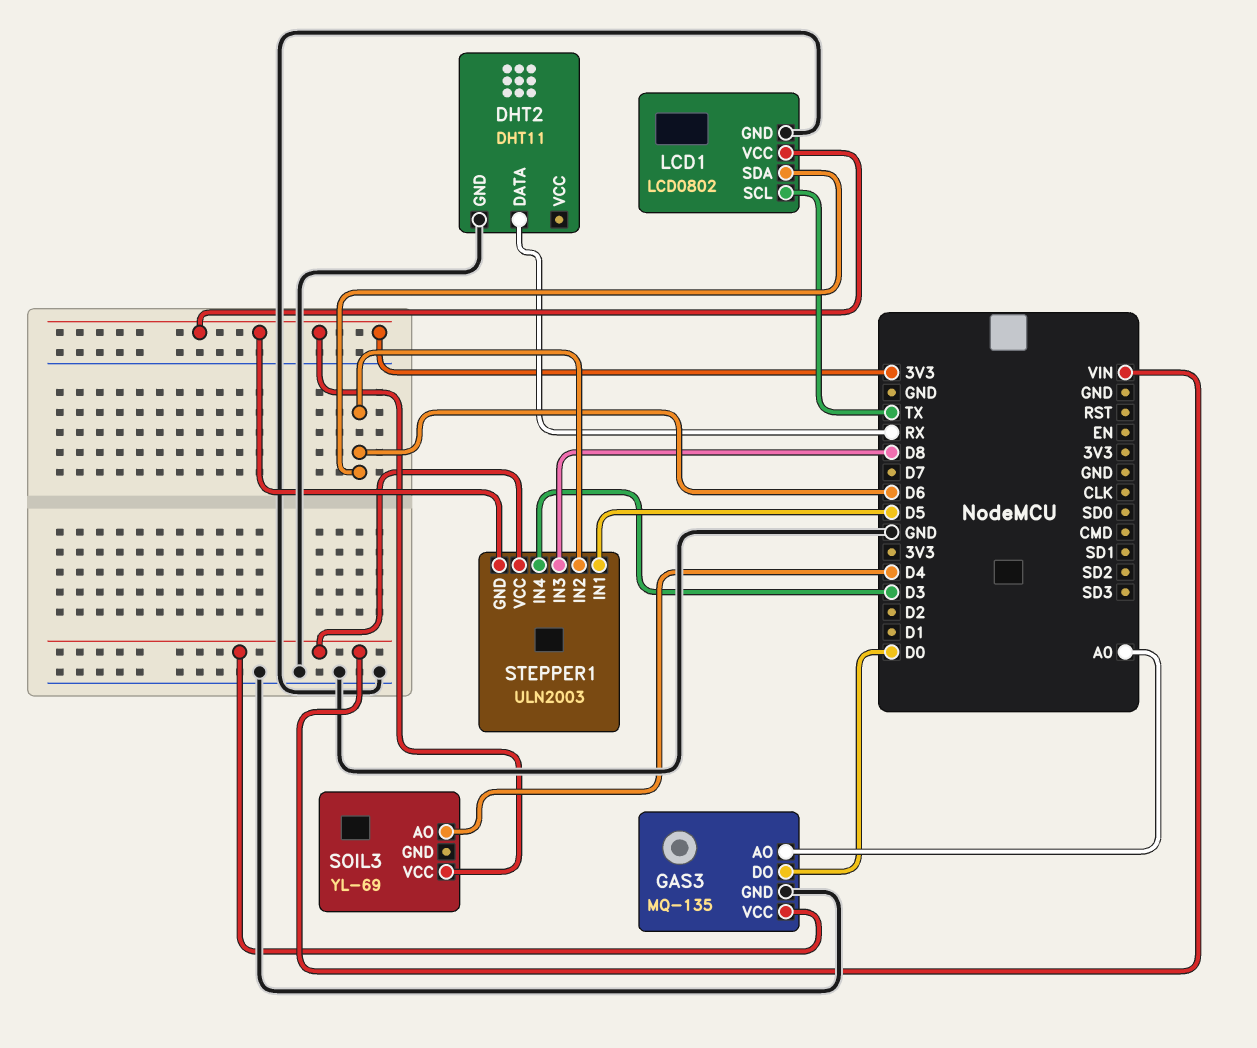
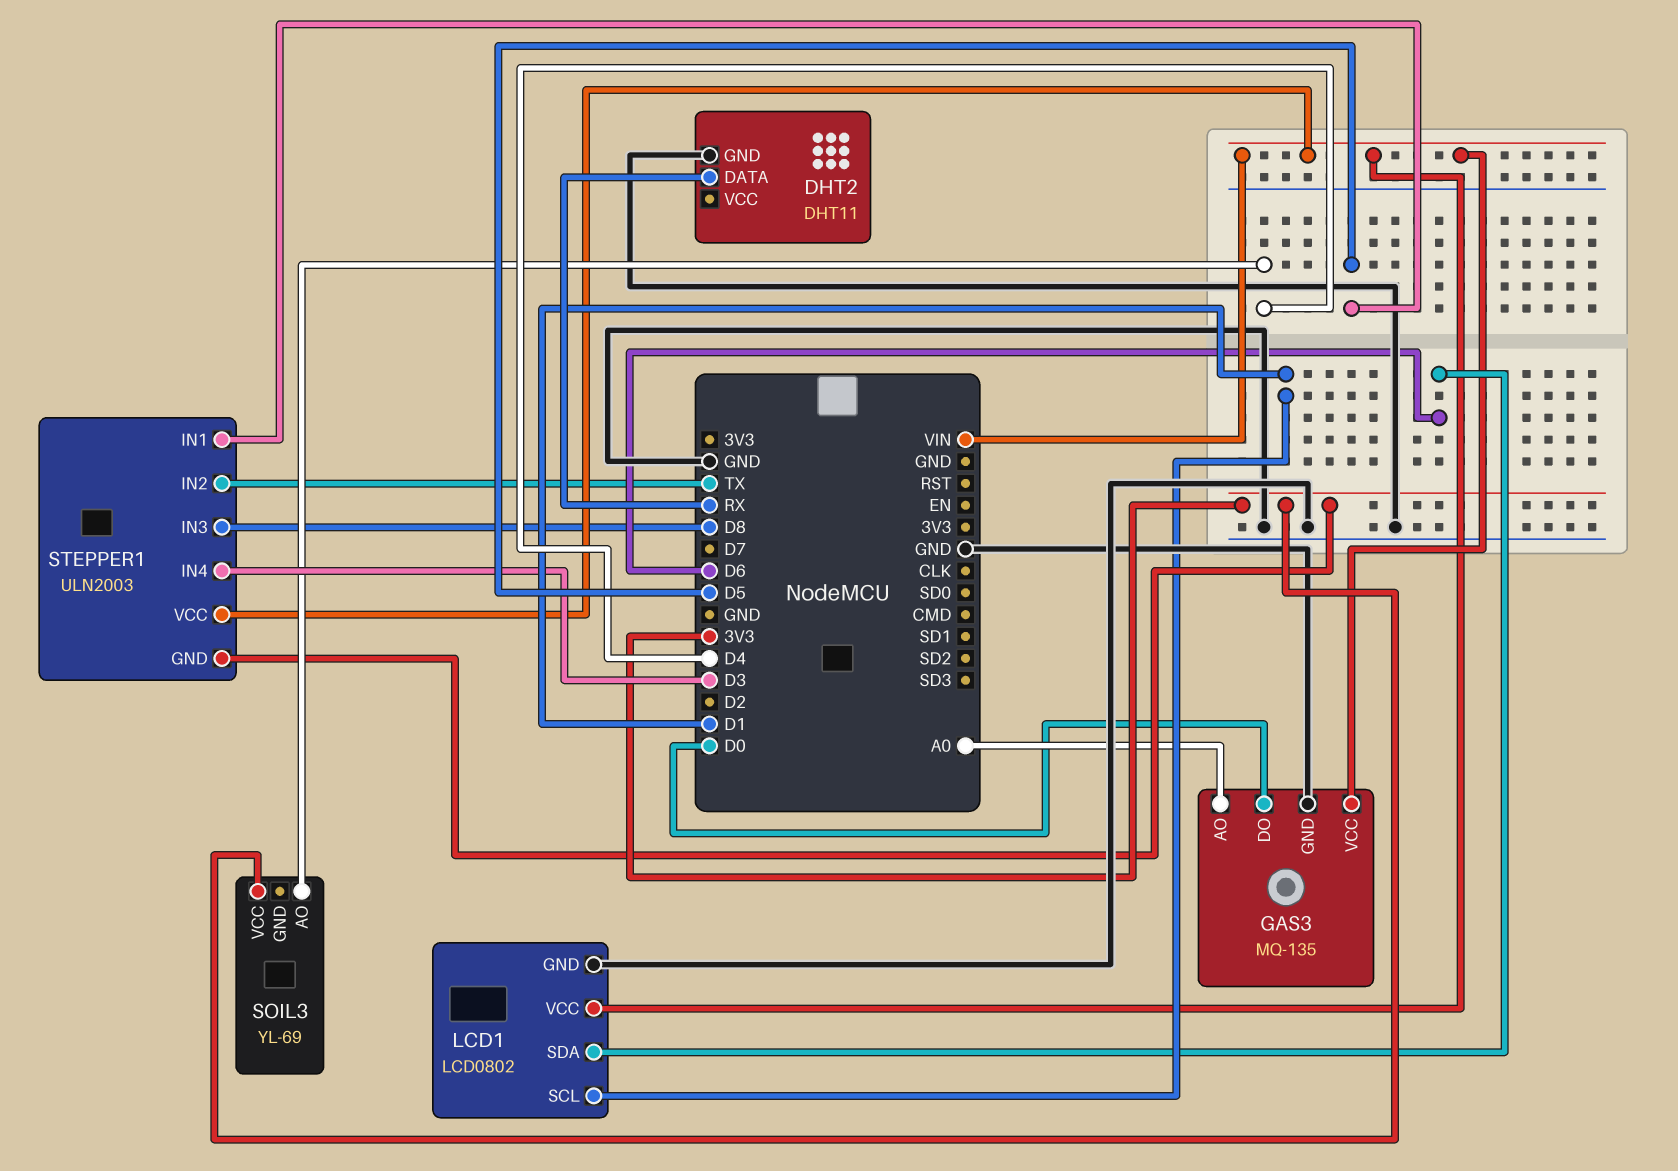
LCD1 pin SCL: TX -> D1
LCD1 pin VCC: 3V3 -> VIN
STEPPER1 pin IN2: D6 -> TX

